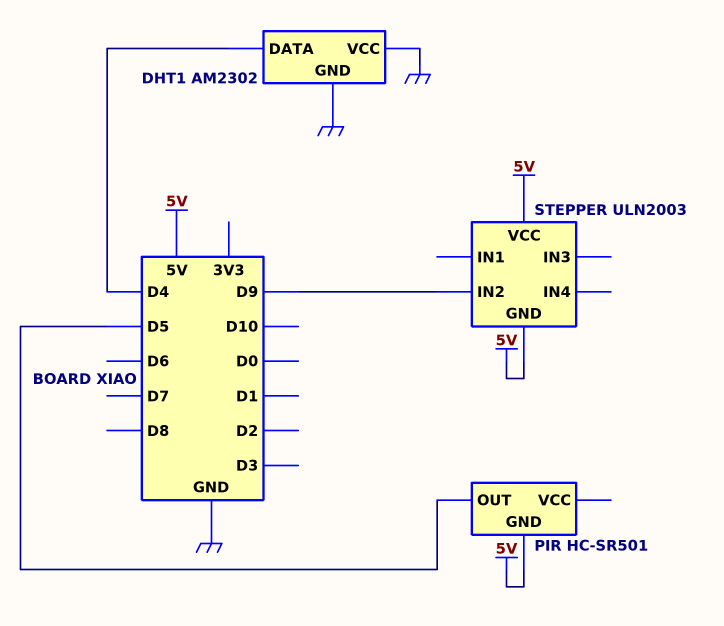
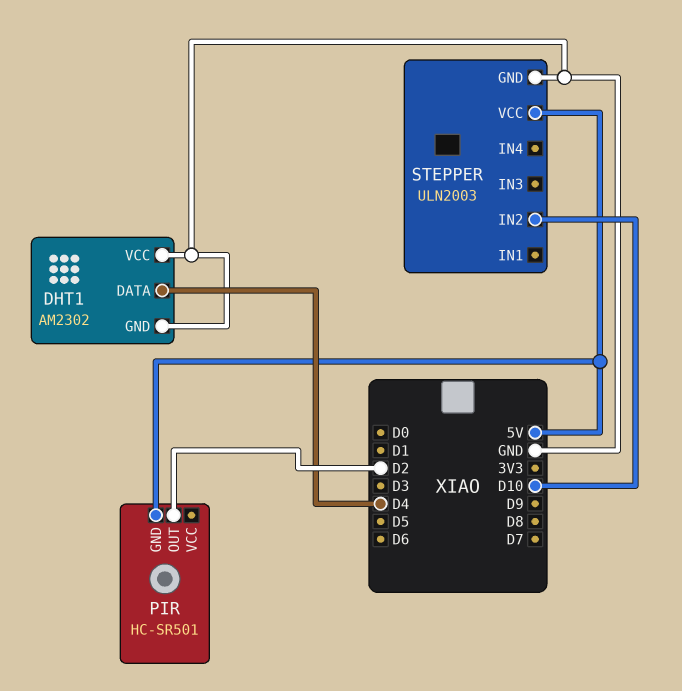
PIR pin OUT: D5 -> D2
STEPPER pin GND: 5V -> GND
STEPPER pin IN2: D9 -> D10

